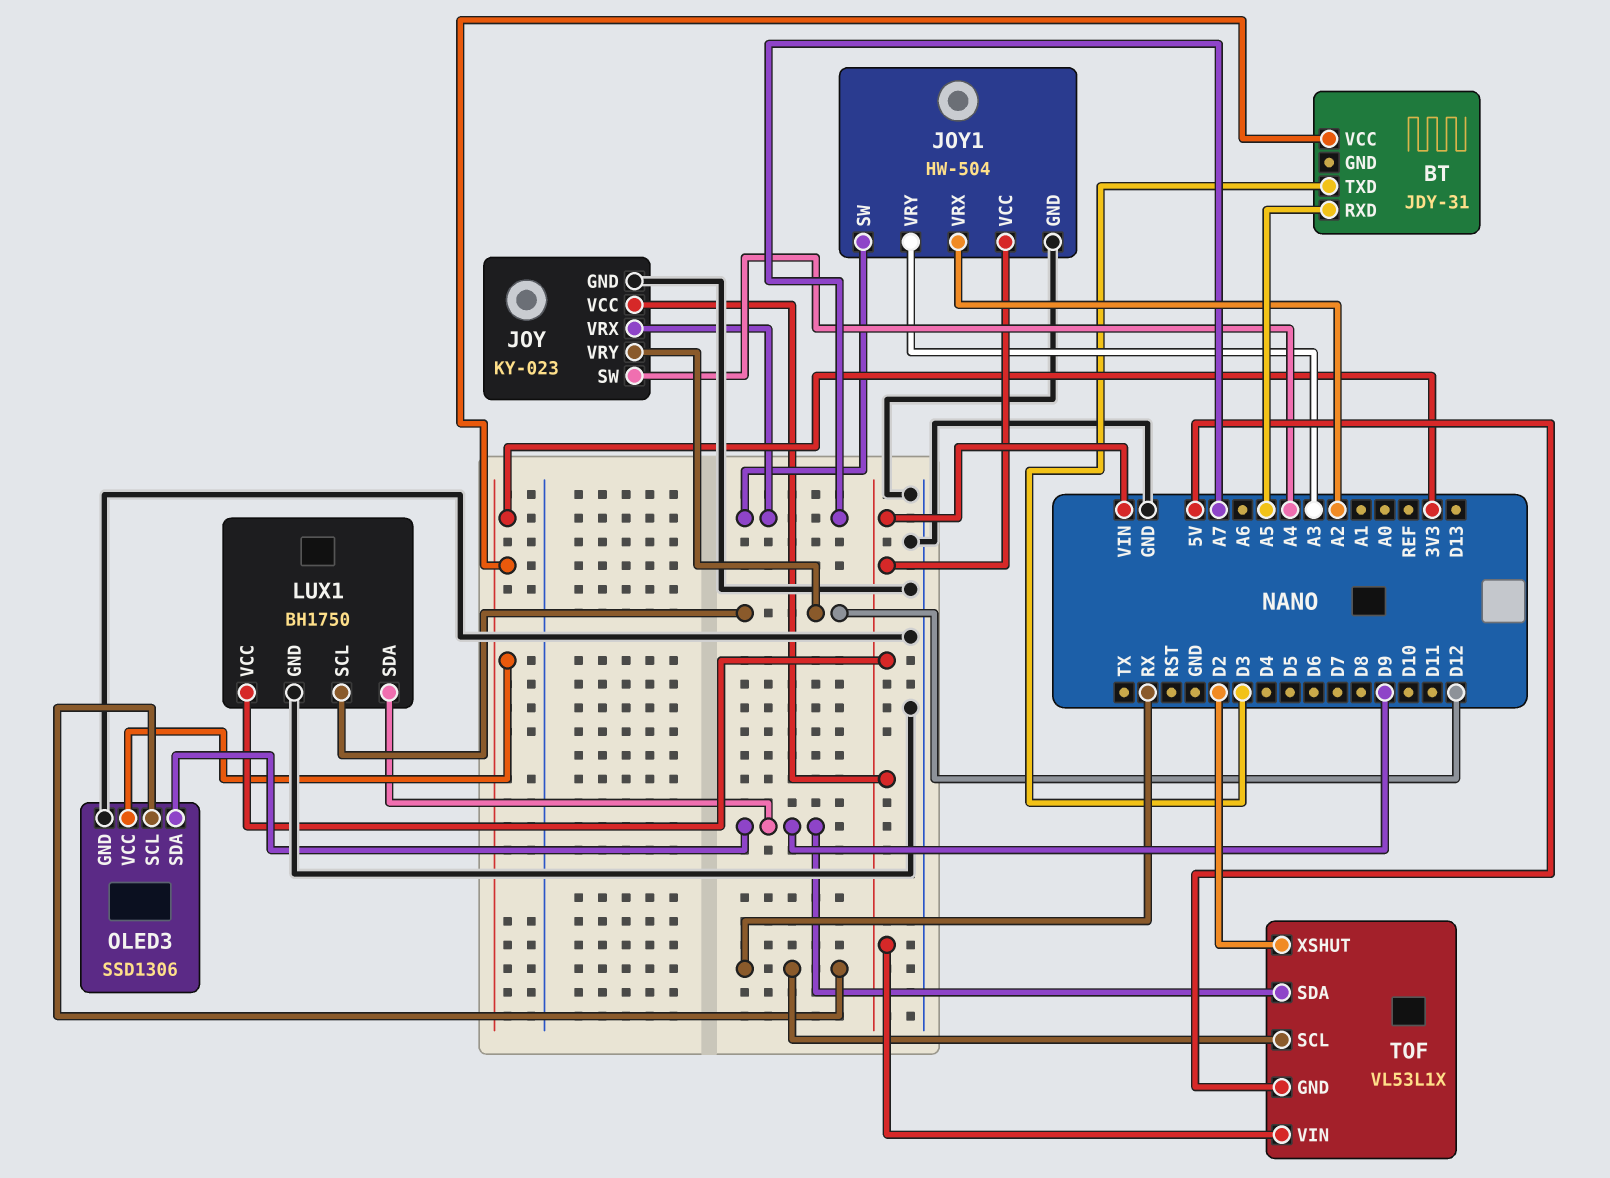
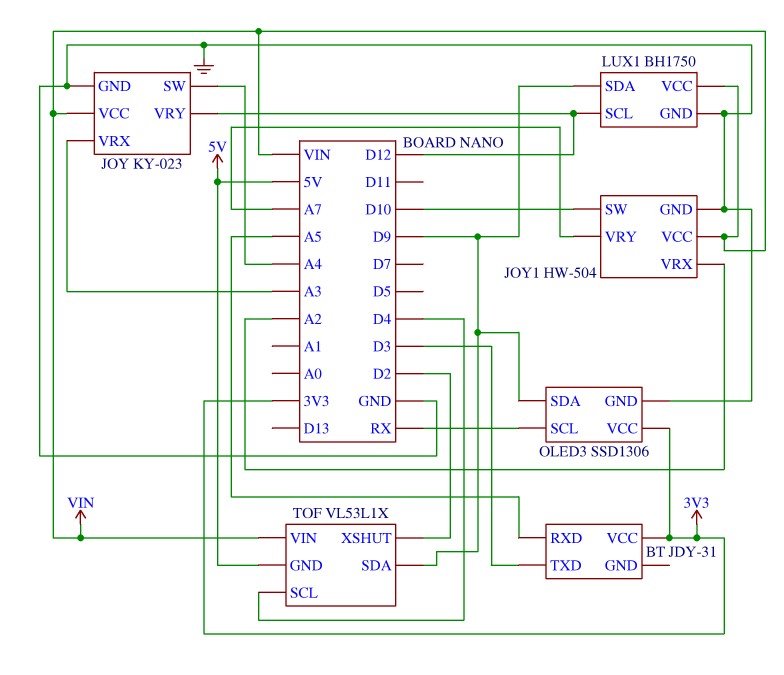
JOY pin VRX: A7 -> A3
JOY1 pin SW: A7 -> D10
JOY1 pin VRY: A3 -> A7
TOF pin SCL: RX -> D4

